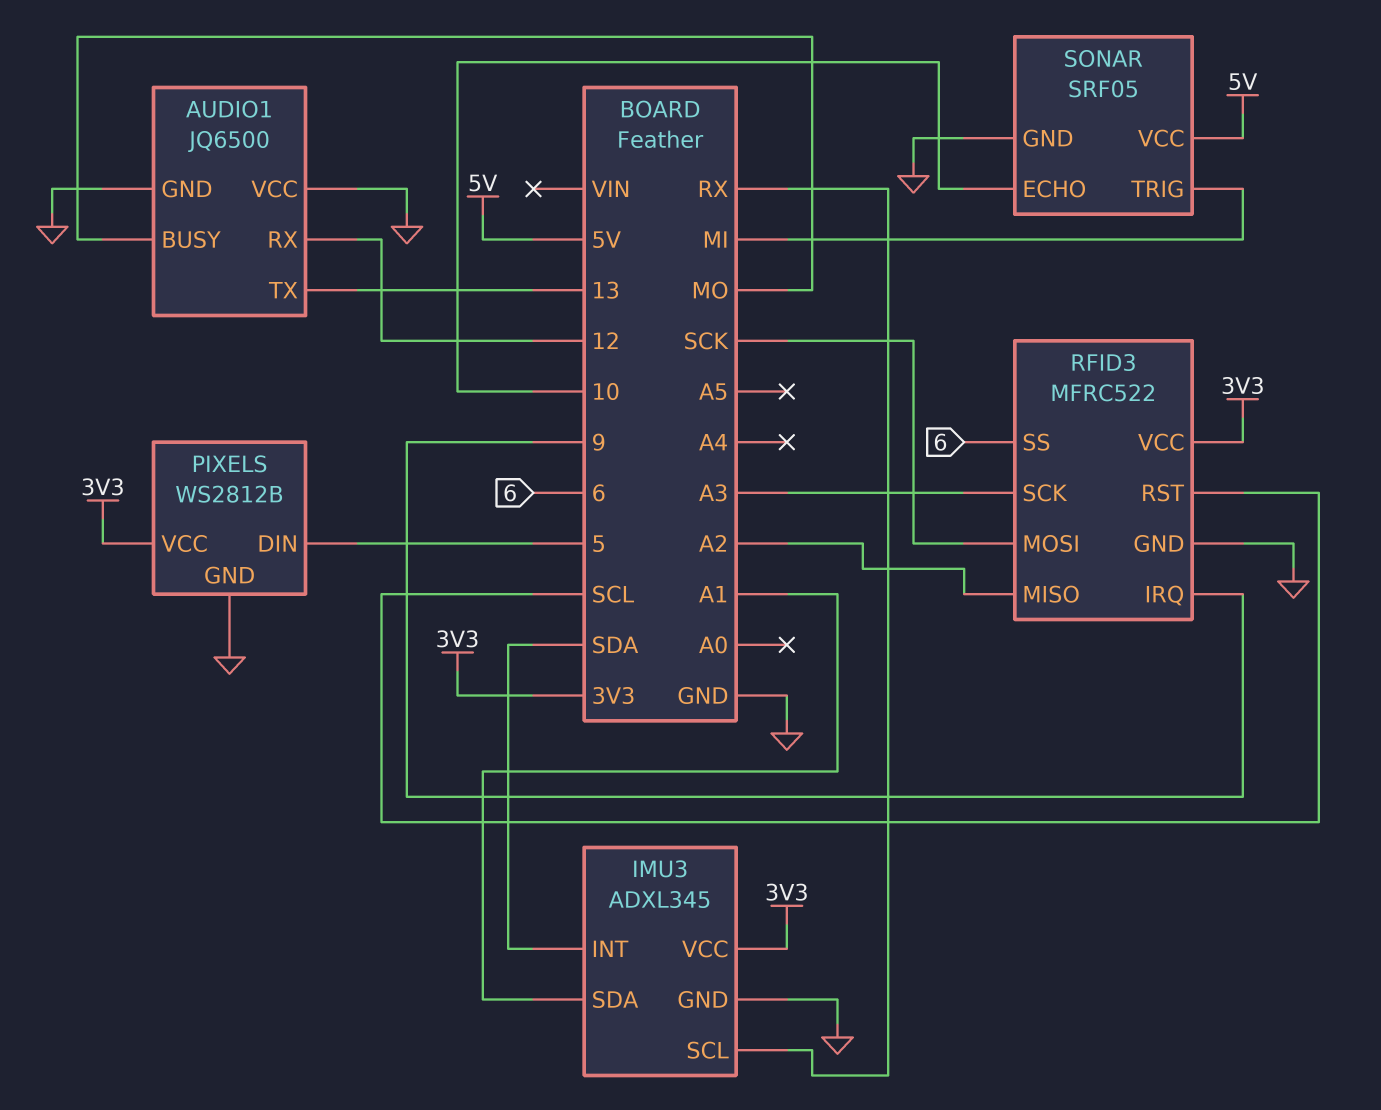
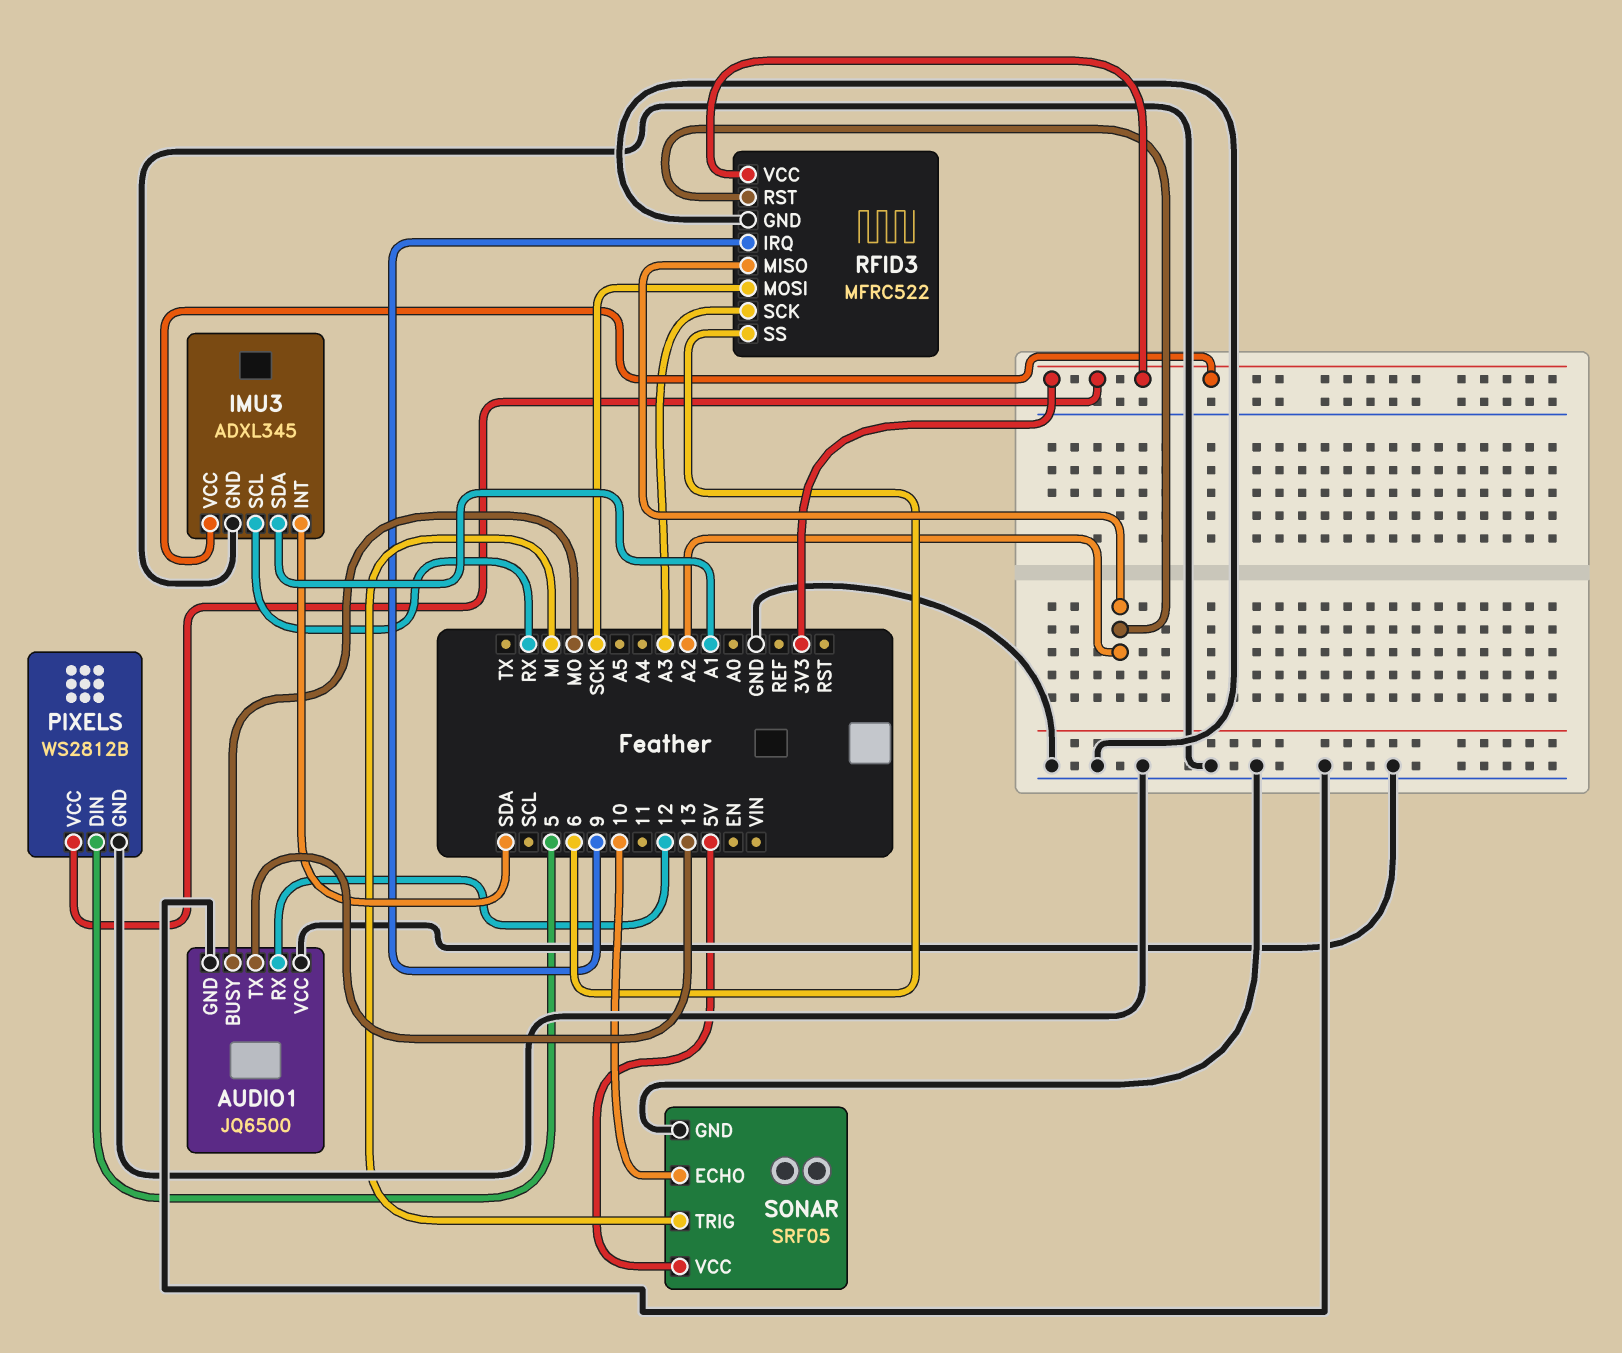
RFID3 pin RST: SCL -> A2

